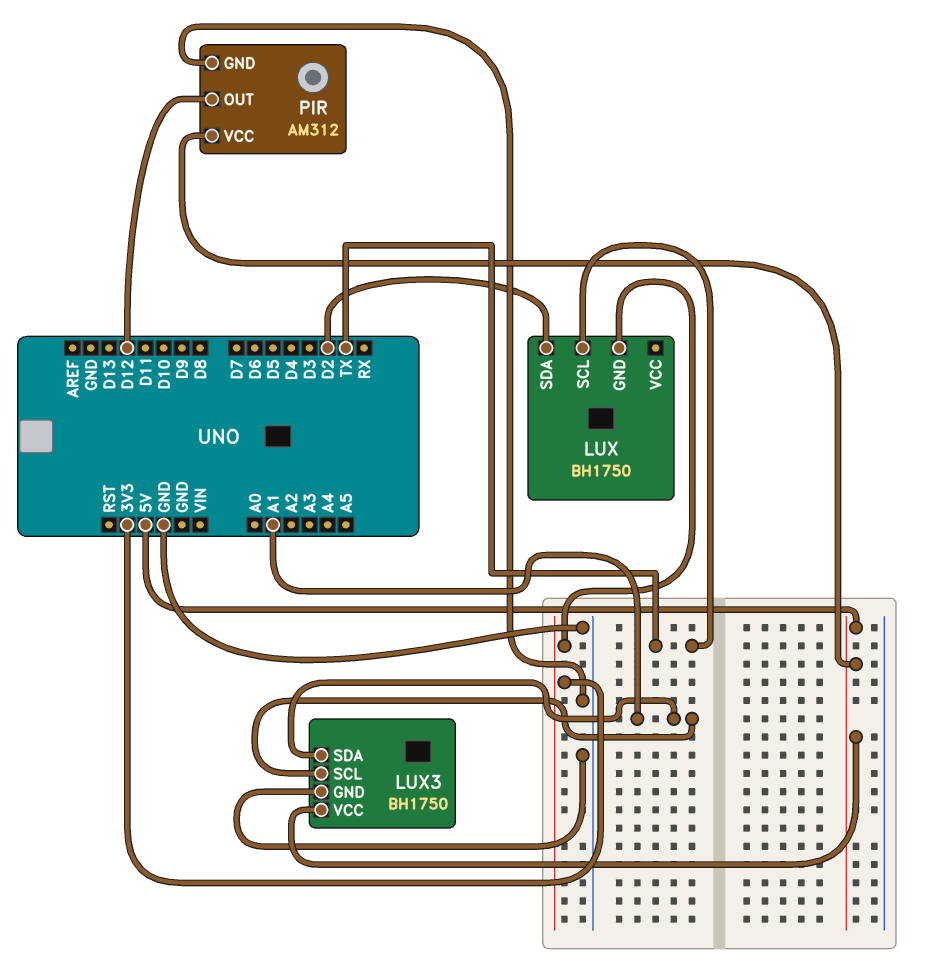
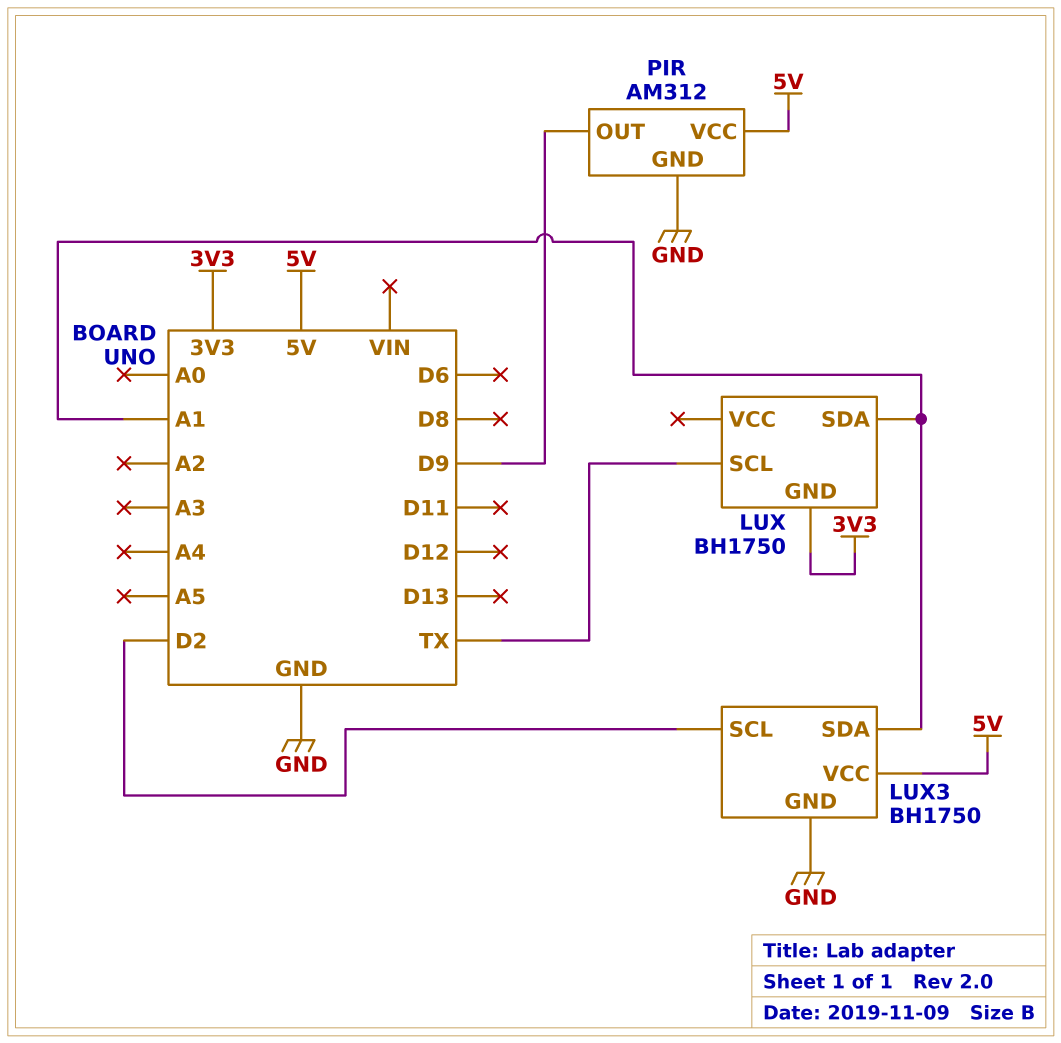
LUX pin SDA: D2 -> A1
LUX3 pin SCL: A1 -> D2
PIR pin OUT: D12 -> D9

